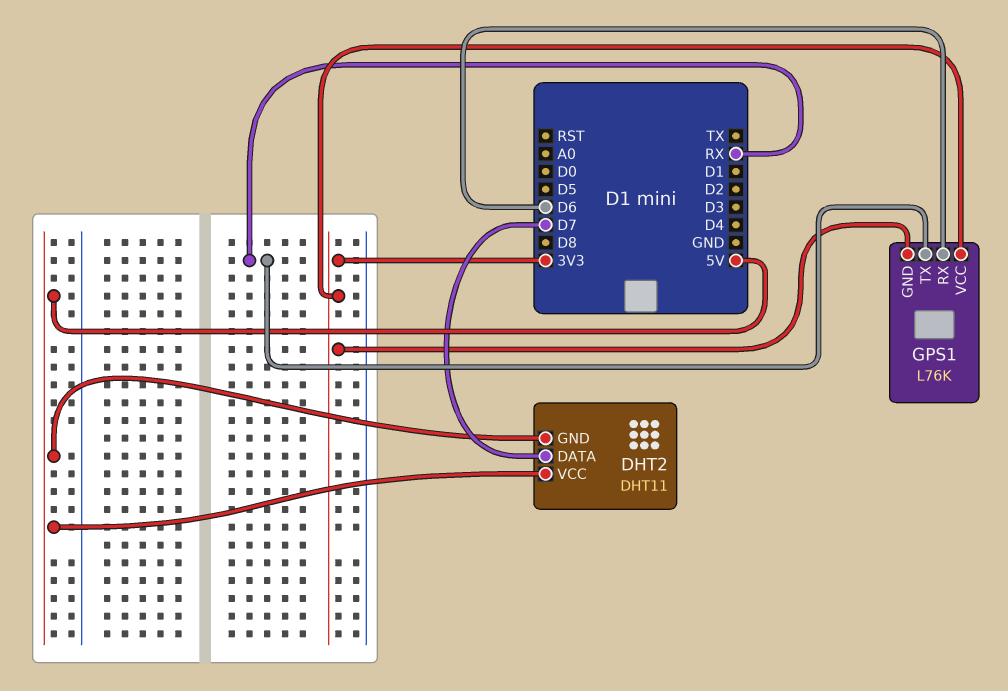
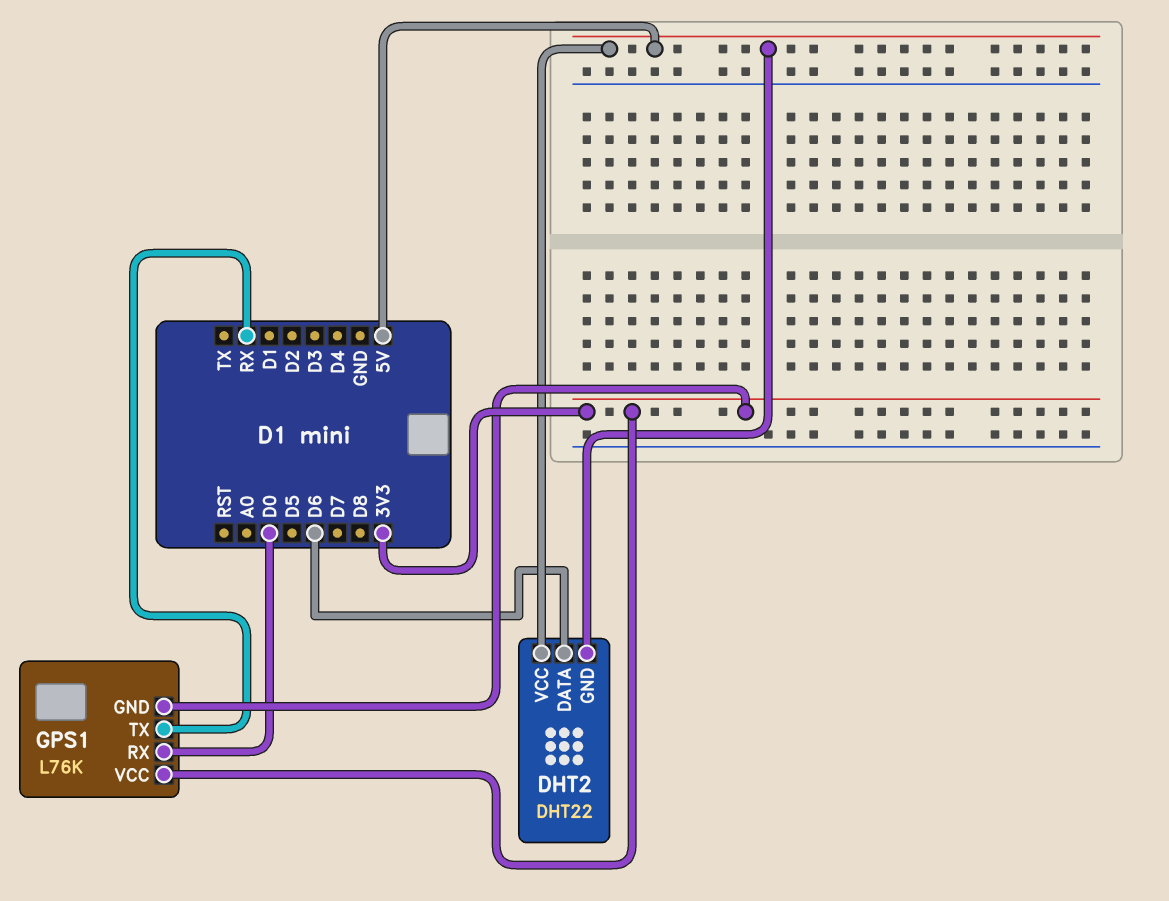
DHT2: DHT11 -> DHT22
DHT2 pin DATA: D7 -> D6
GPS1 pin RX: D6 -> D0

